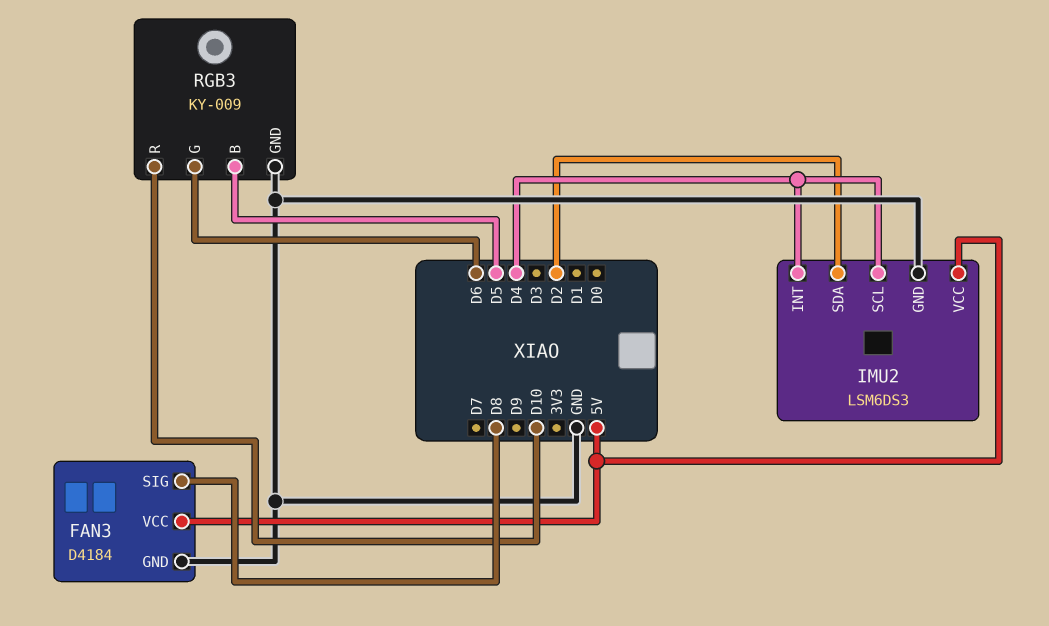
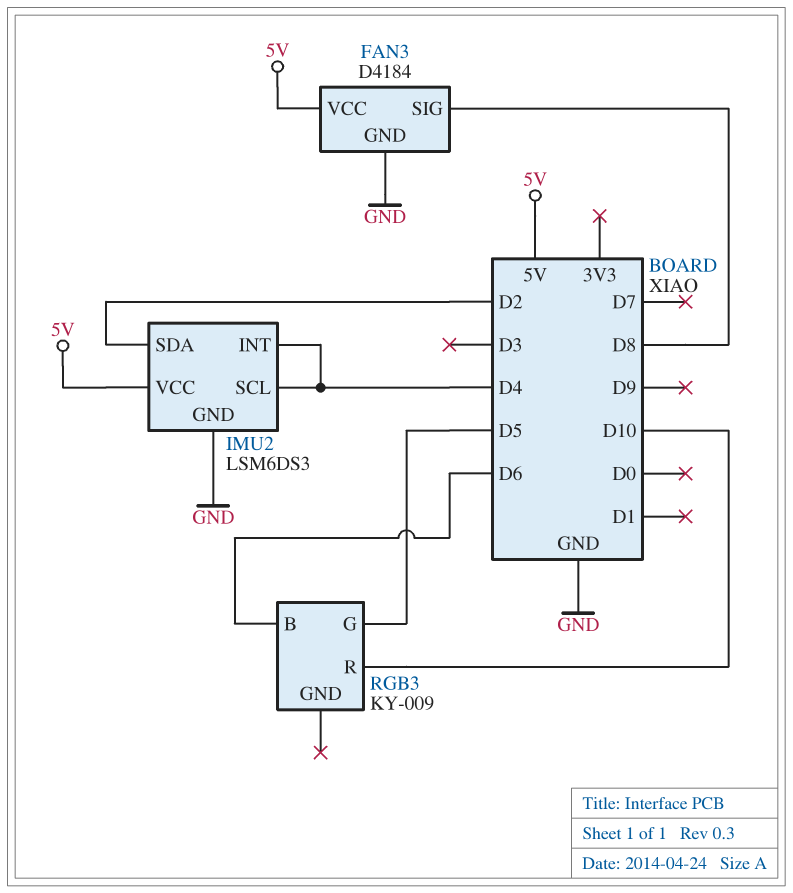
RGB3 pin B: D5 -> D6
RGB3 pin G: D6 -> D5
RGB3 pin GND: GND -> none

